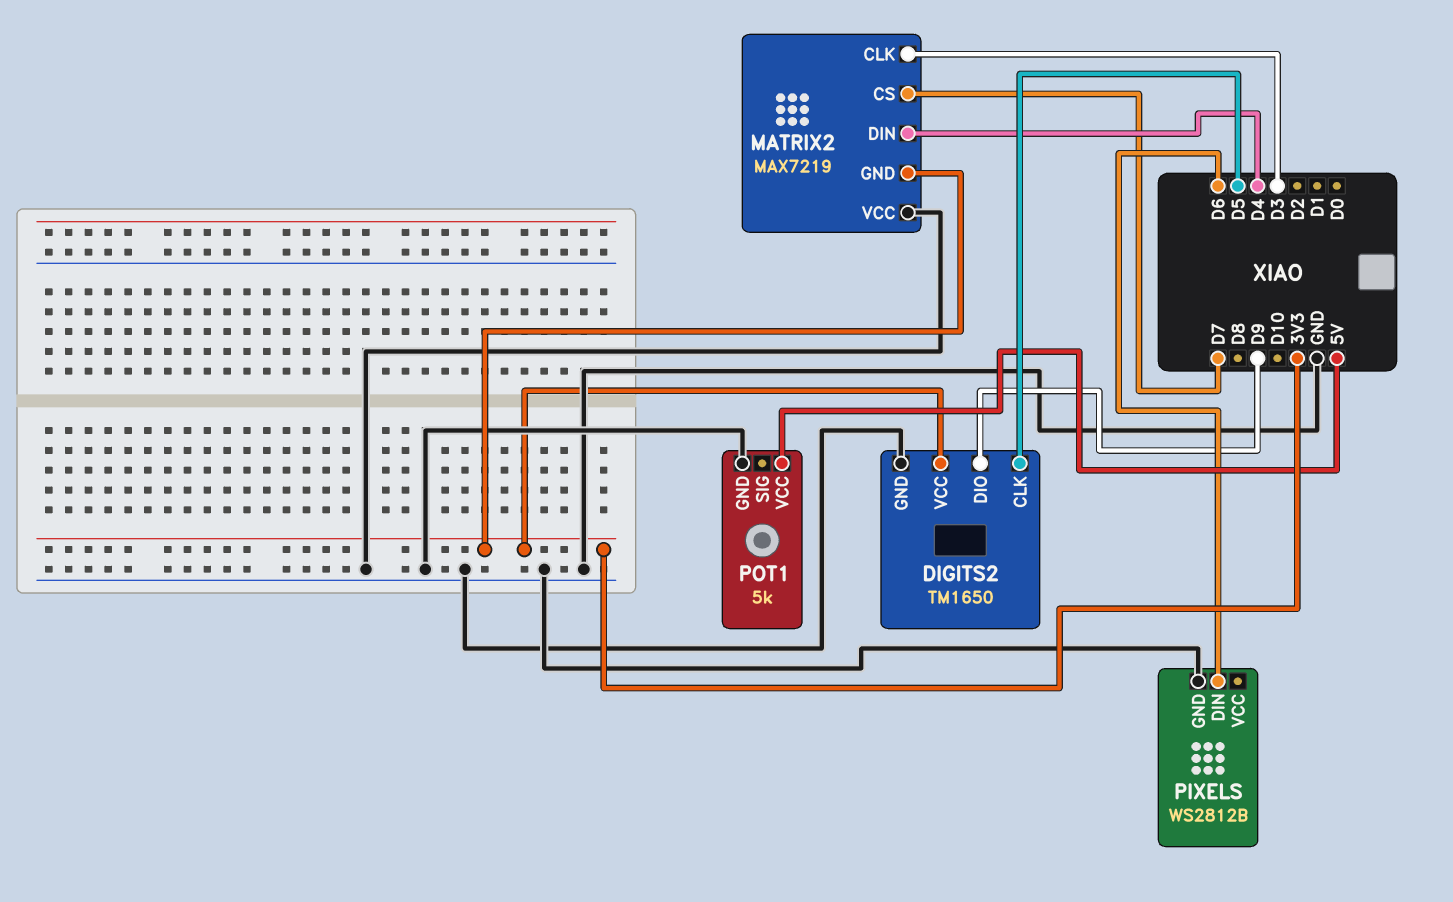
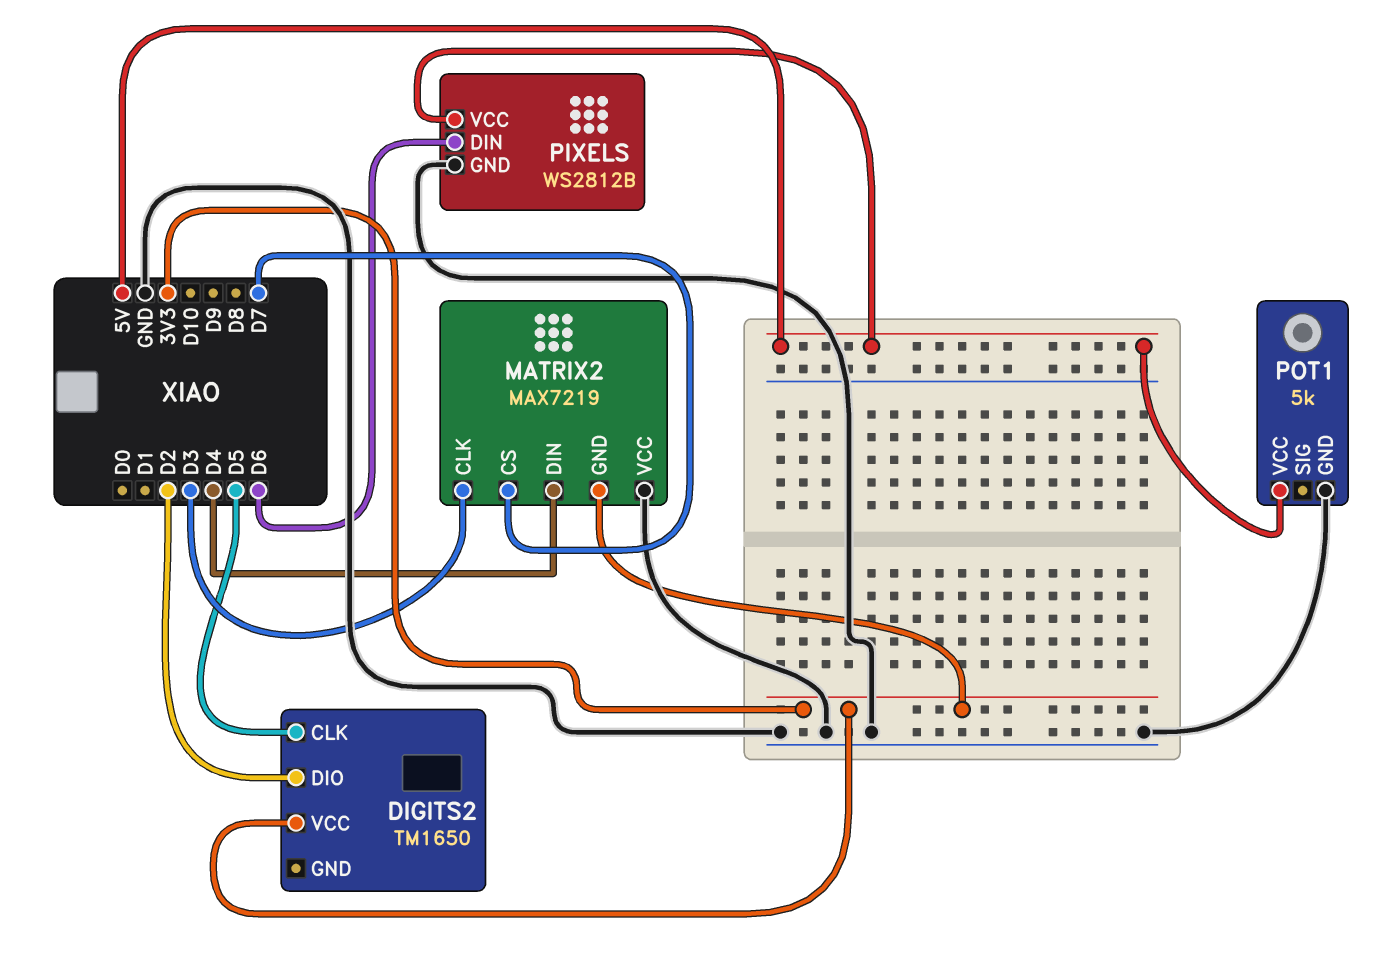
DIGITS2 pin DIO: D9 -> D2
DIGITS2 pin GND: GND -> none
PIXELS pin VCC: none -> 5V

